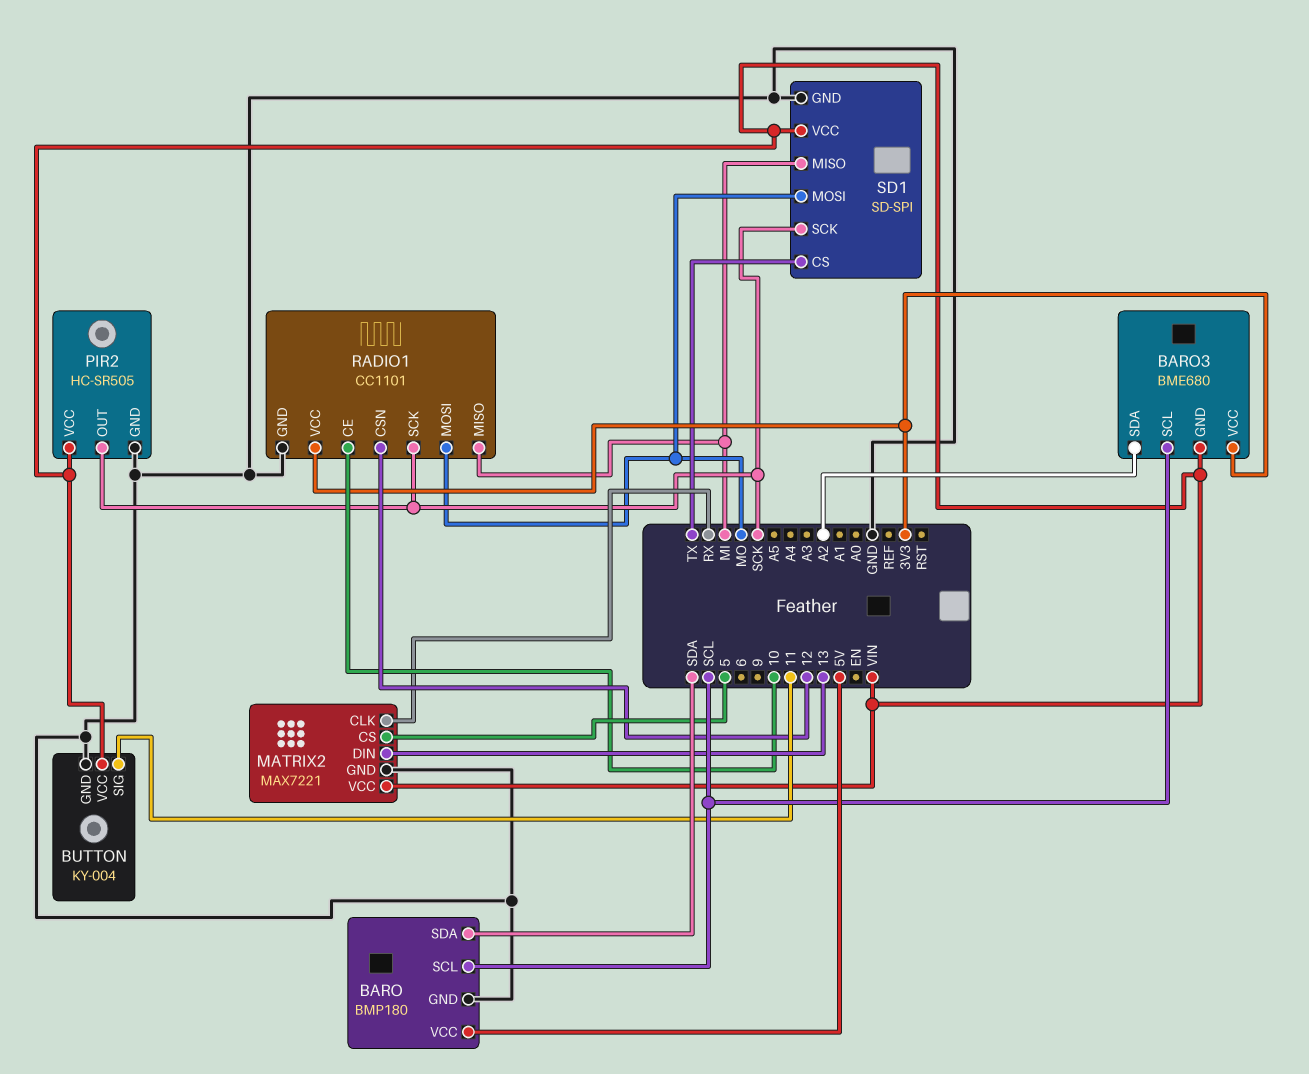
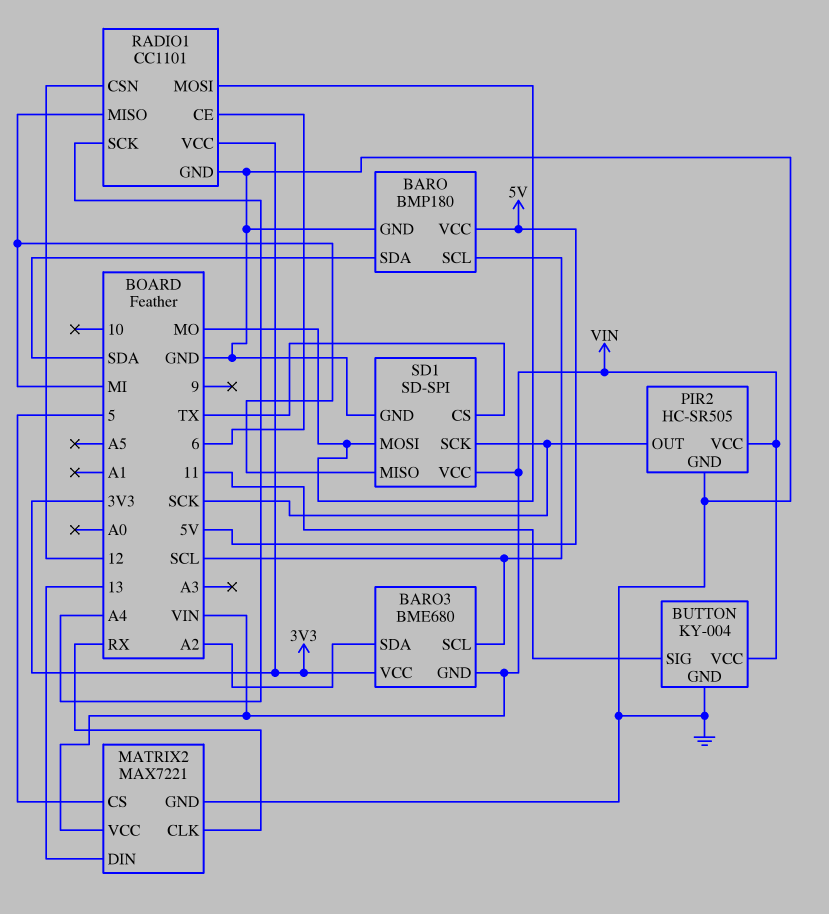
RADIO1 pin CE: 10 -> 6
RADIO1 pin SCK: SCK -> A4

